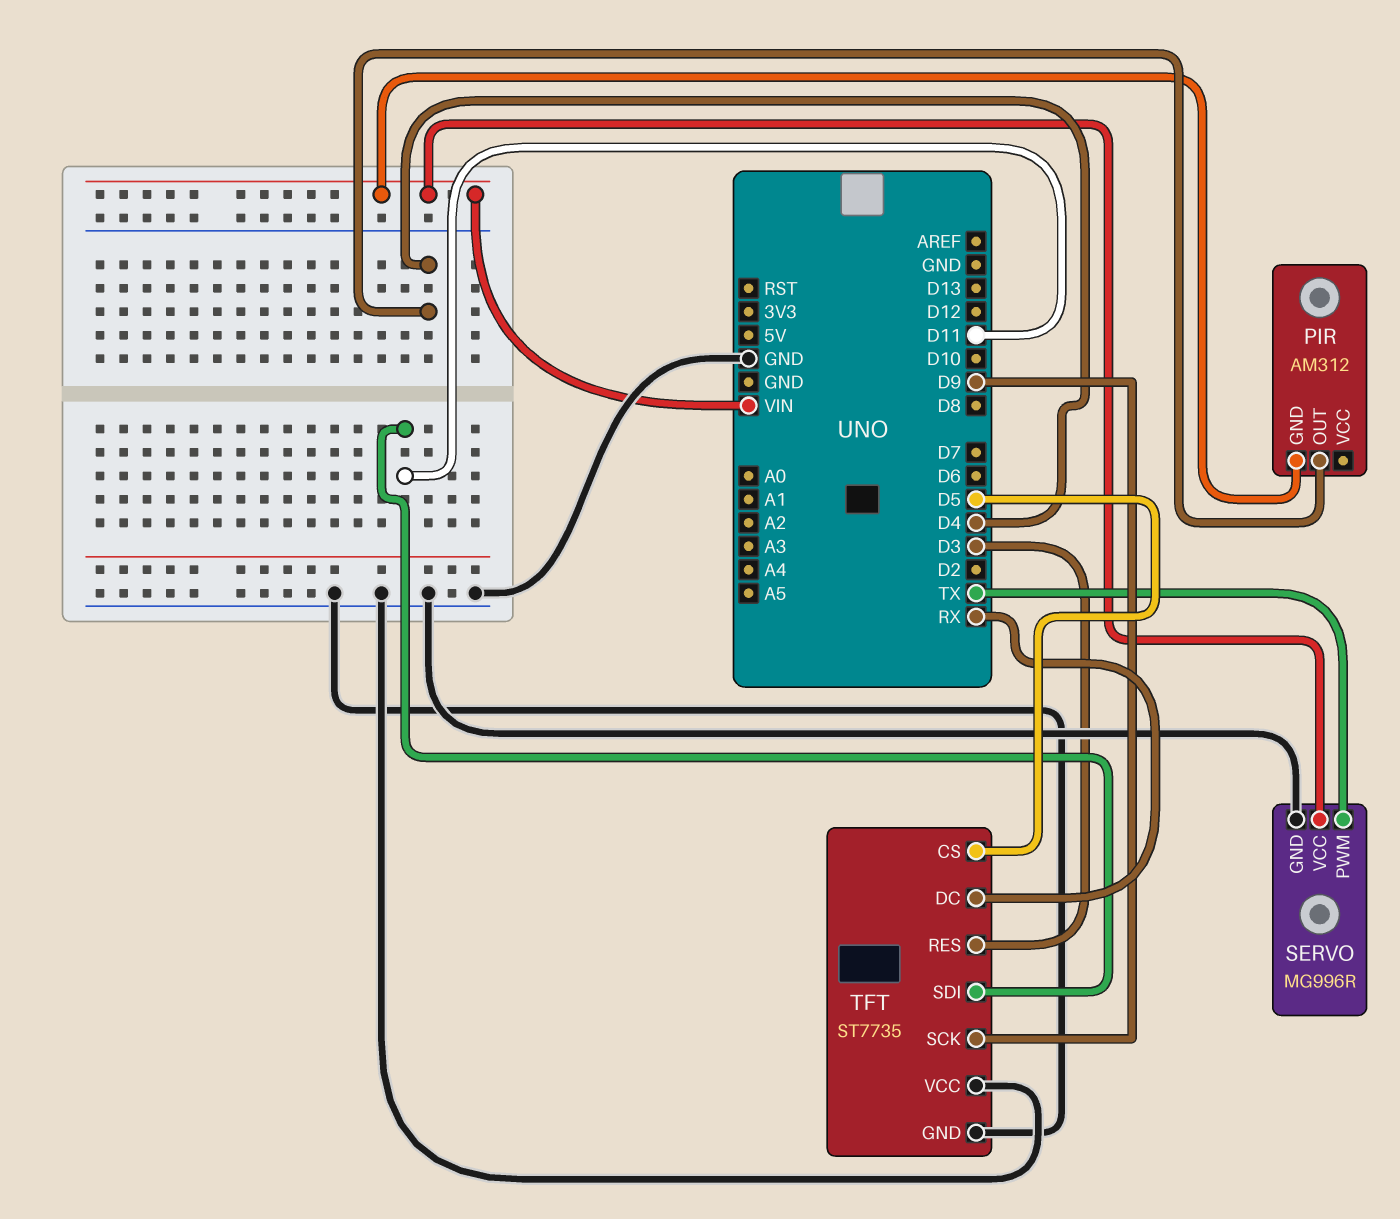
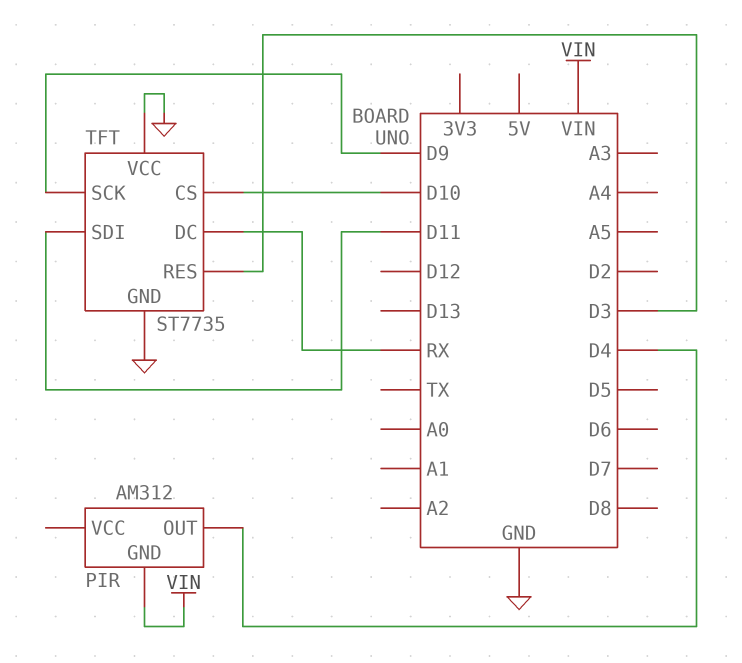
SERVO: MG996R -> none
SERVO pin GND: GND -> none
SERVO pin PWM: TX -> none
SERVO pin VCC: VIN -> none
TFT pin CS: D5 -> D10

